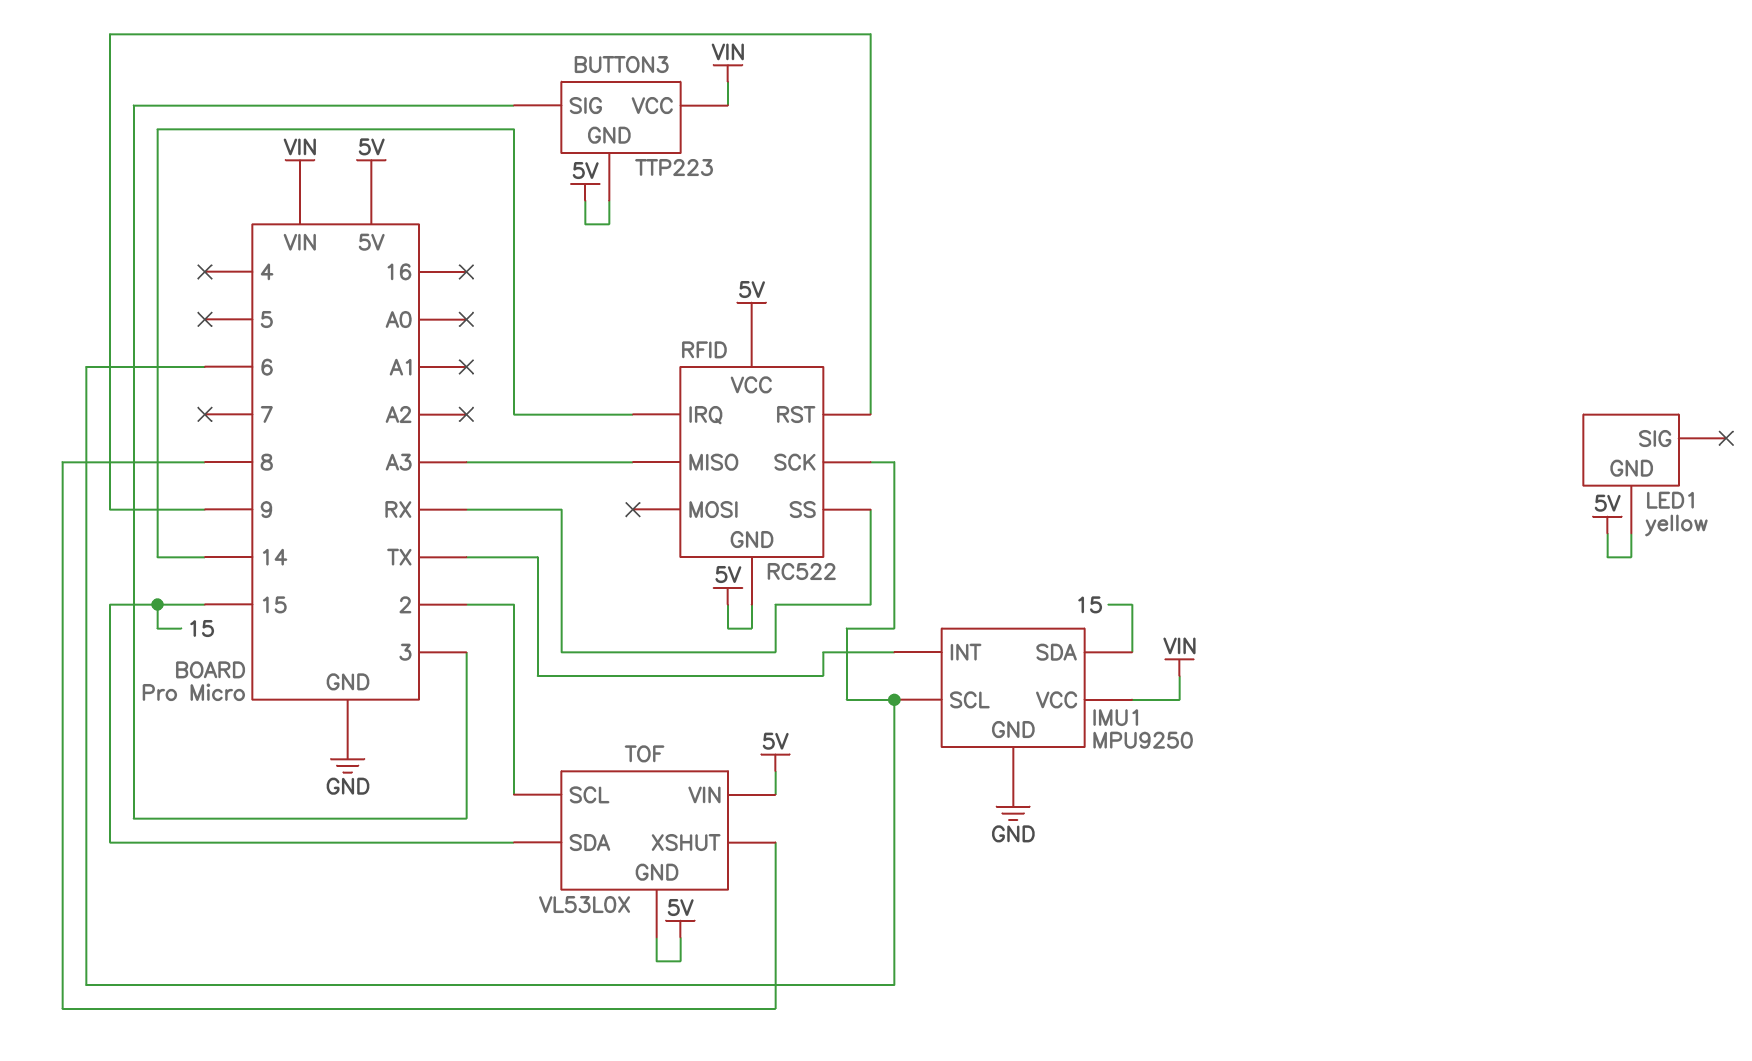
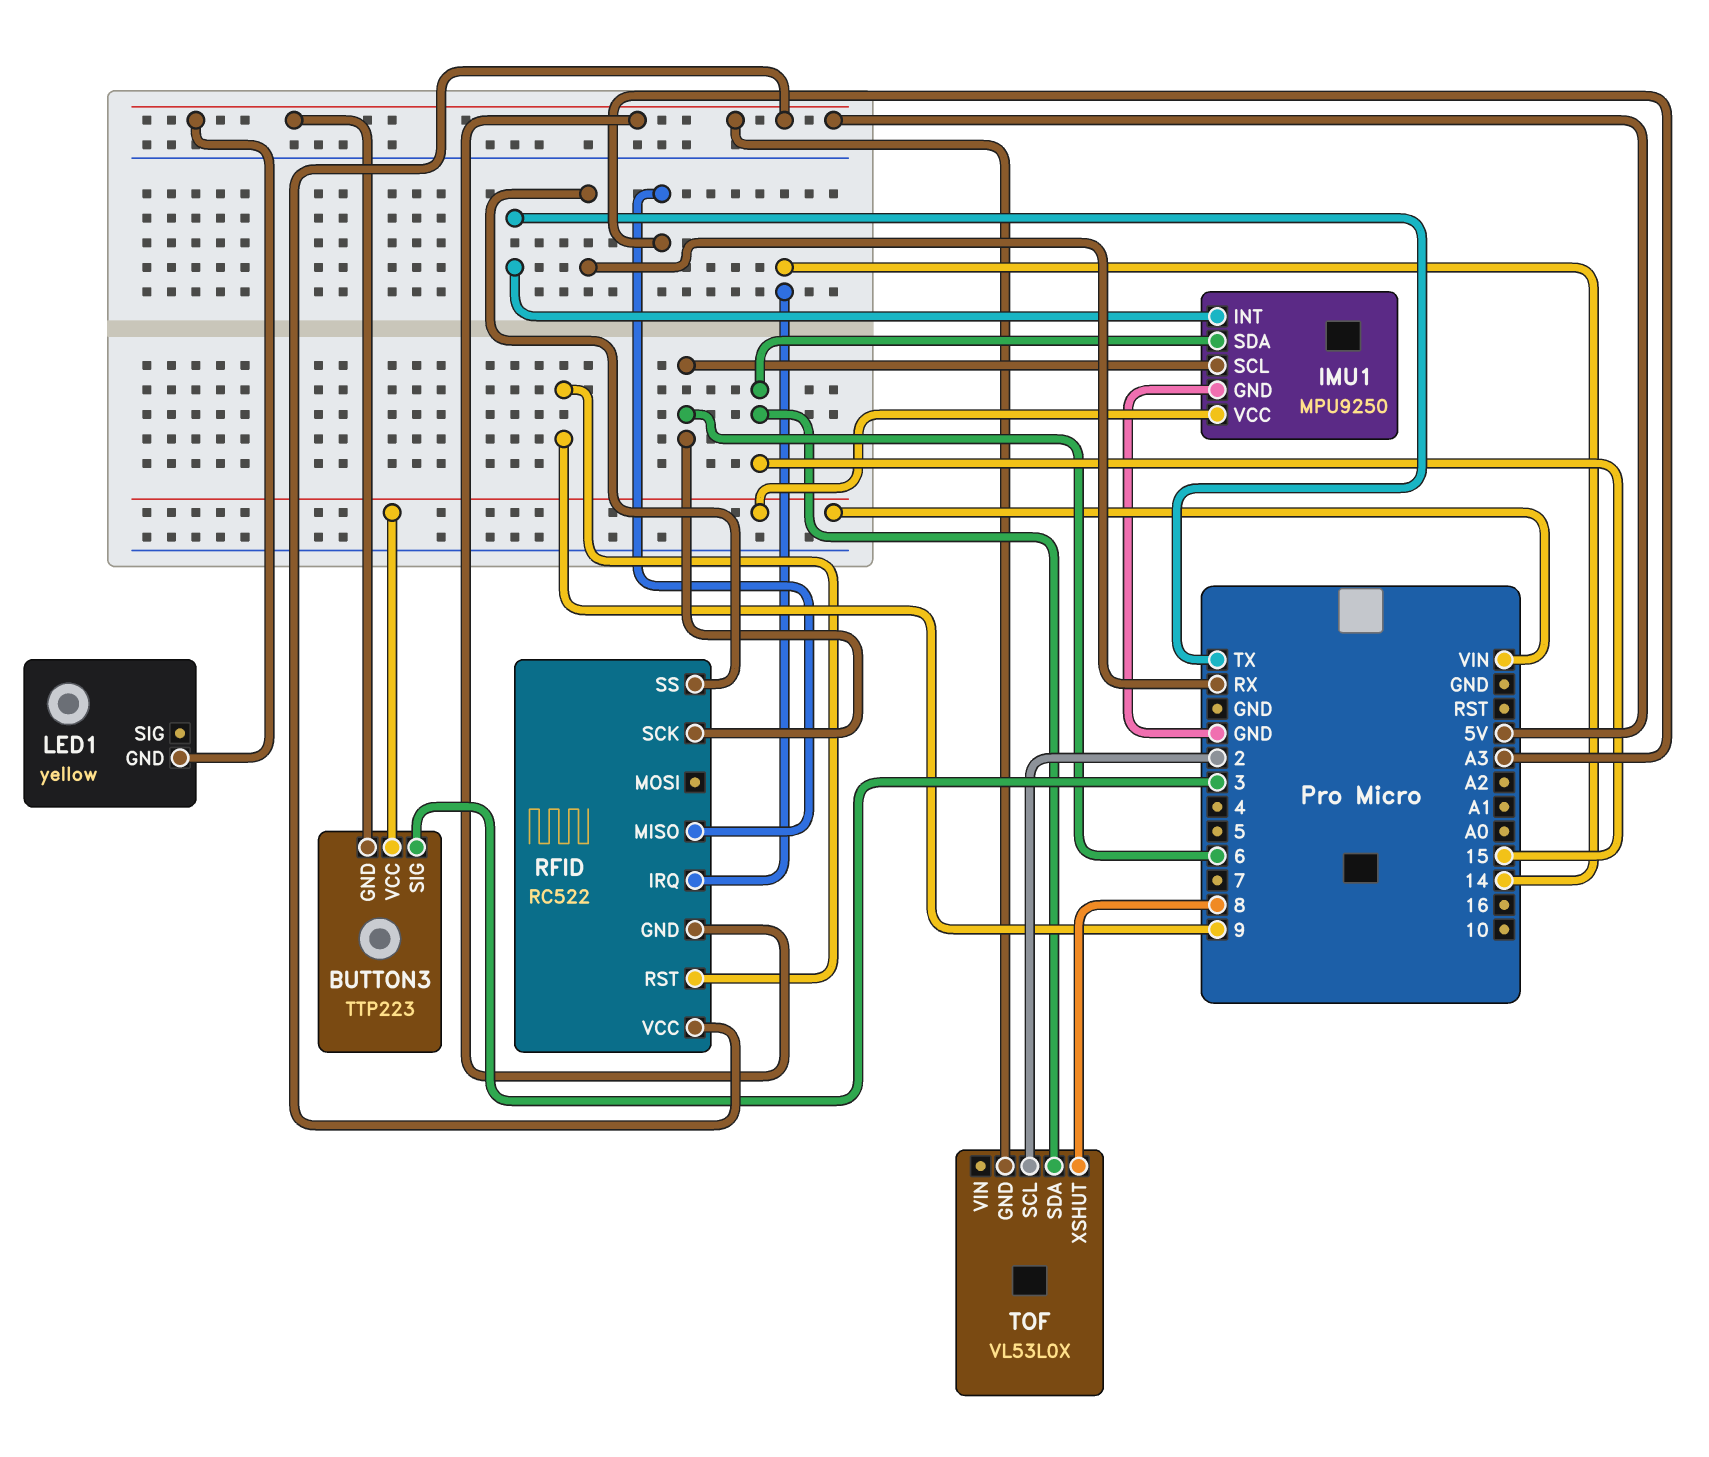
TOF pin VIN: 5V -> none

